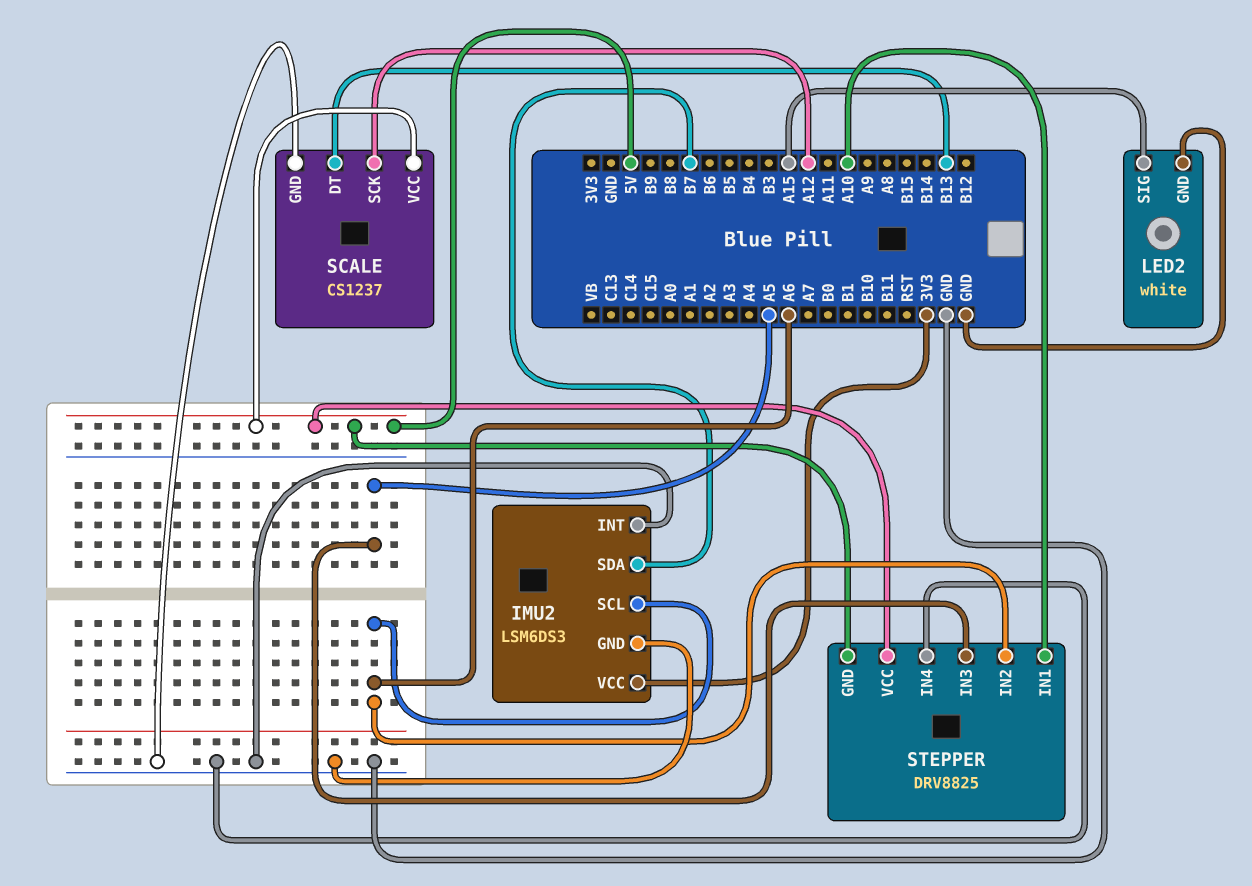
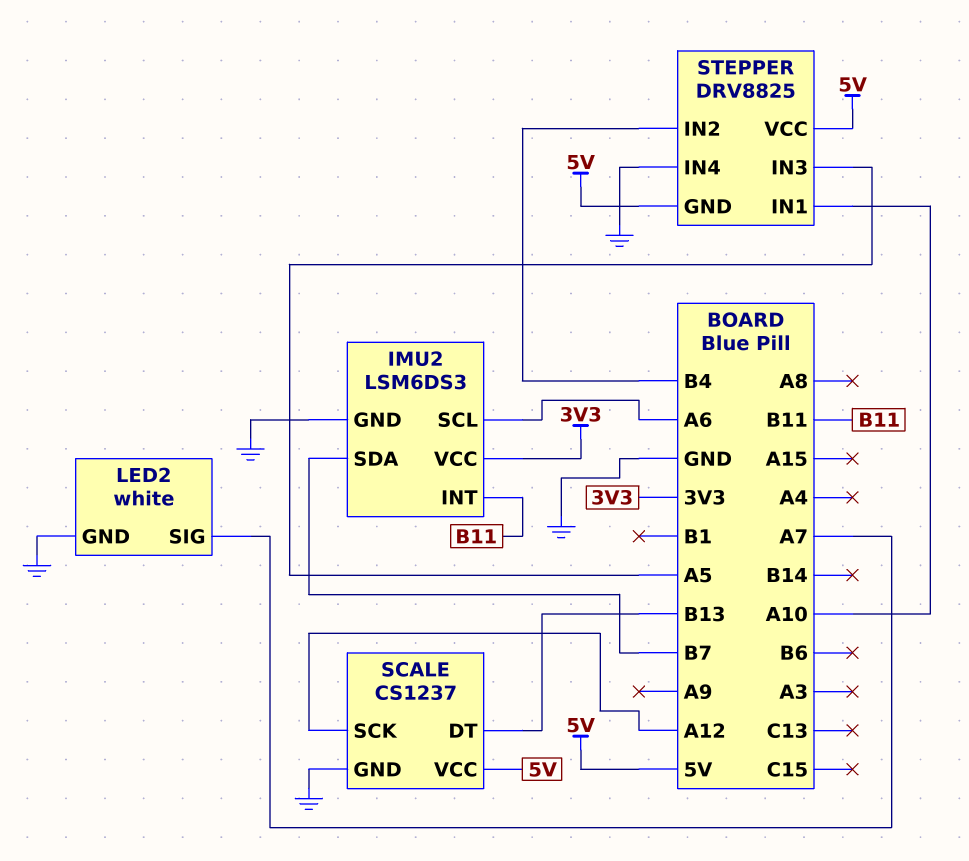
IMU2 pin INT: GND -> B11
LED2 pin SIG: A15 -> A7
STEPPER pin IN2: A6 -> B4

